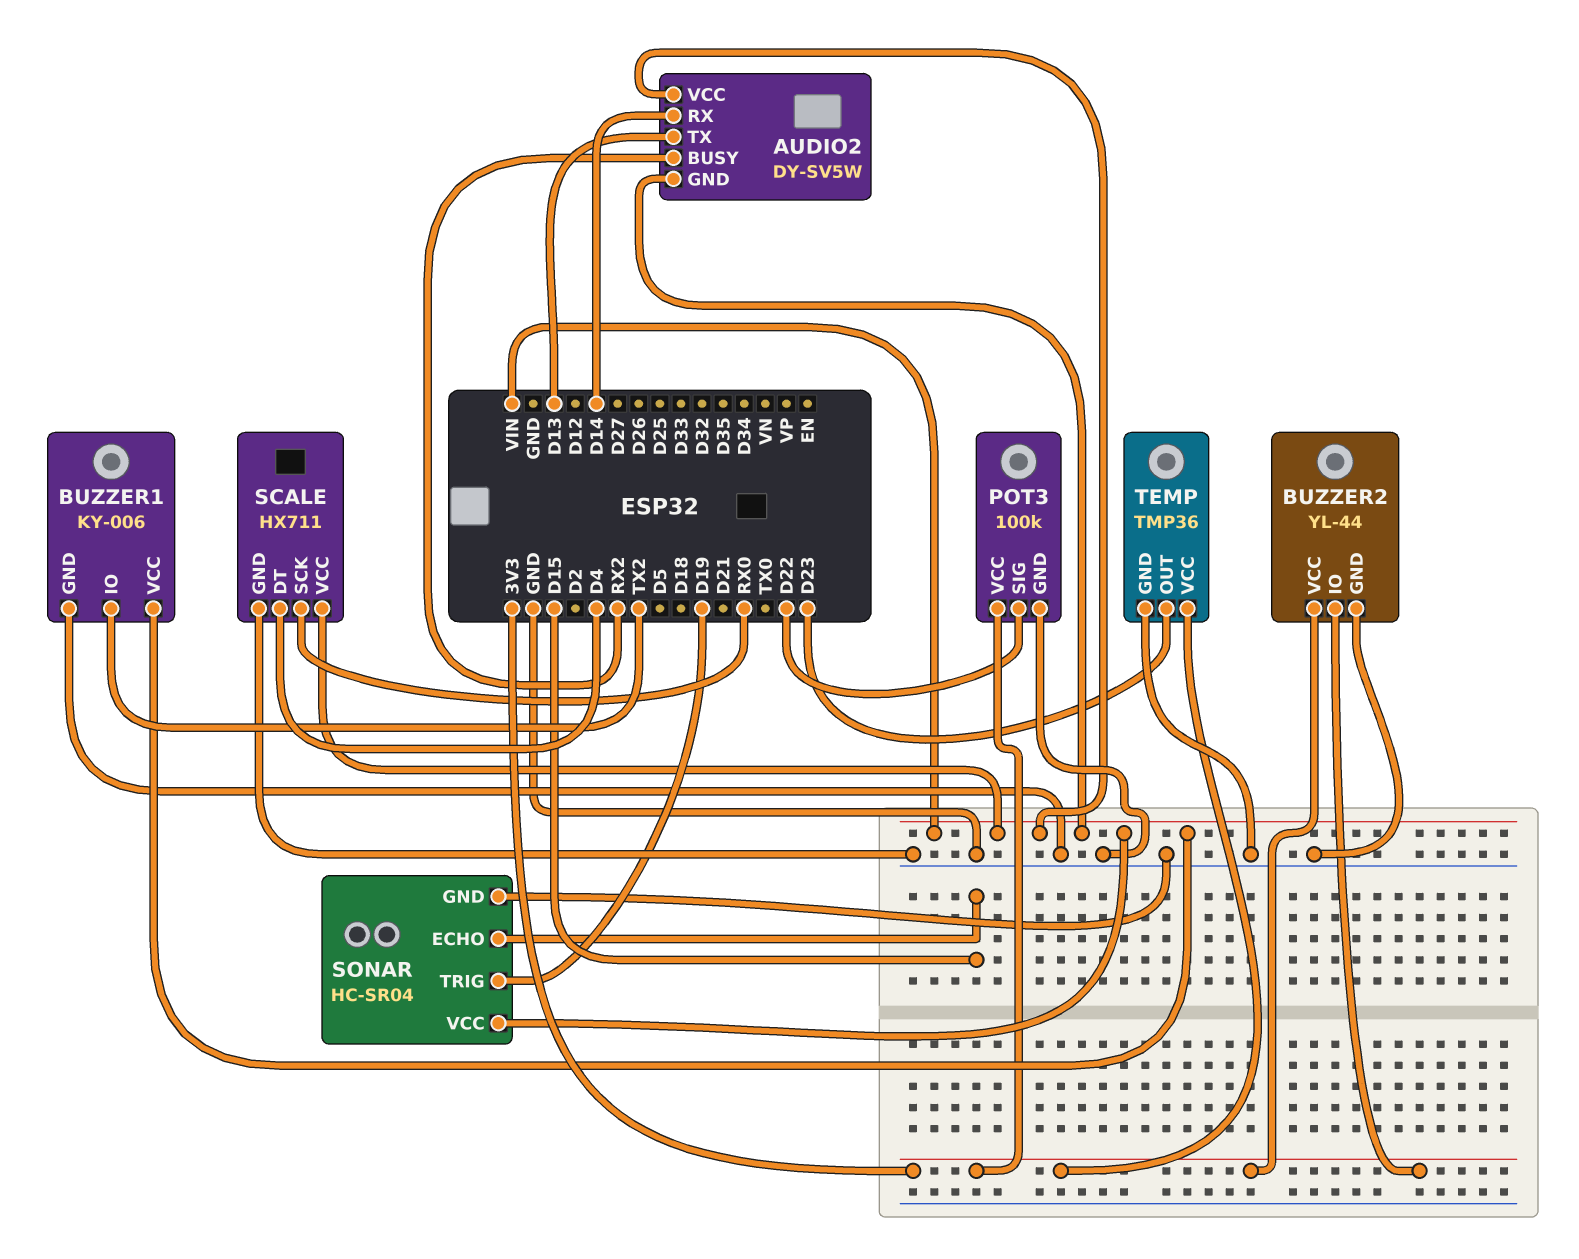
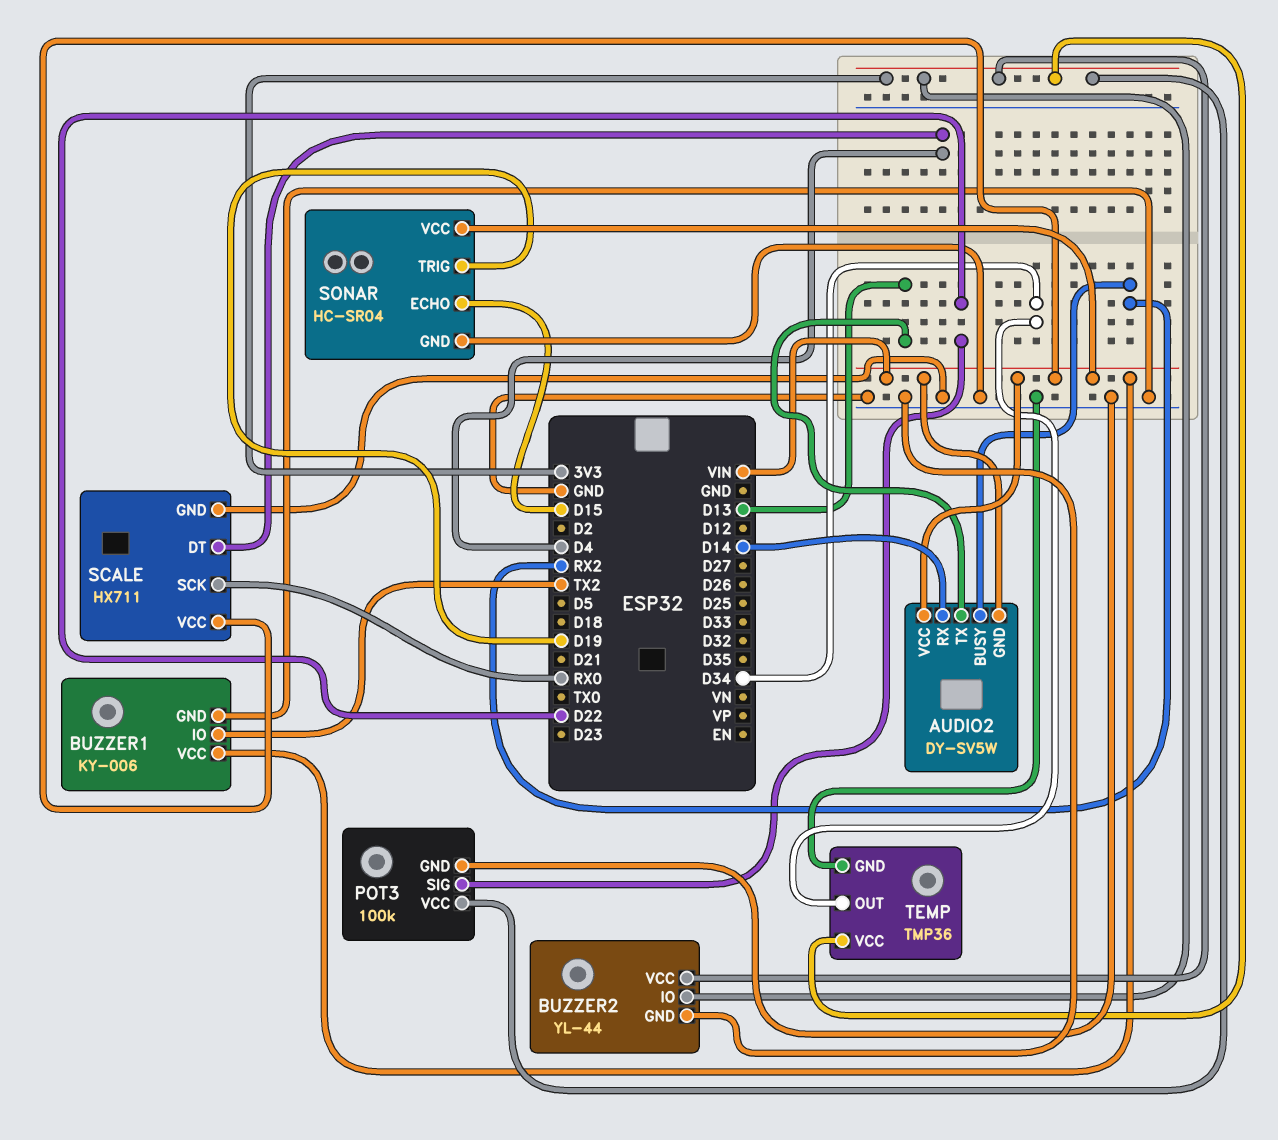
TEMP pin OUT: D23 -> D34

